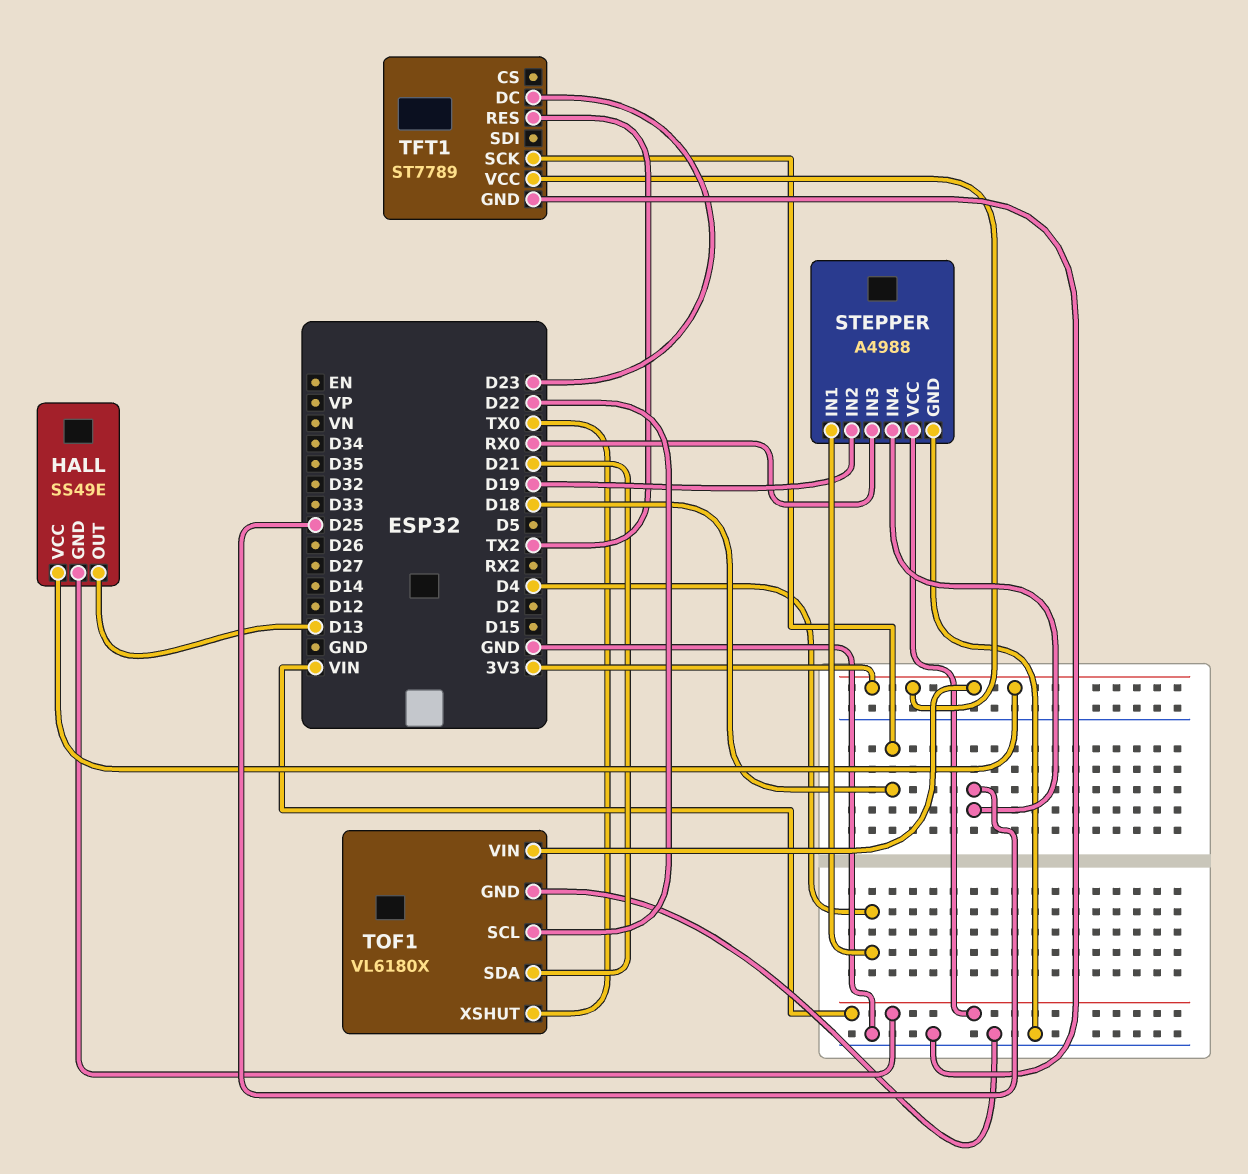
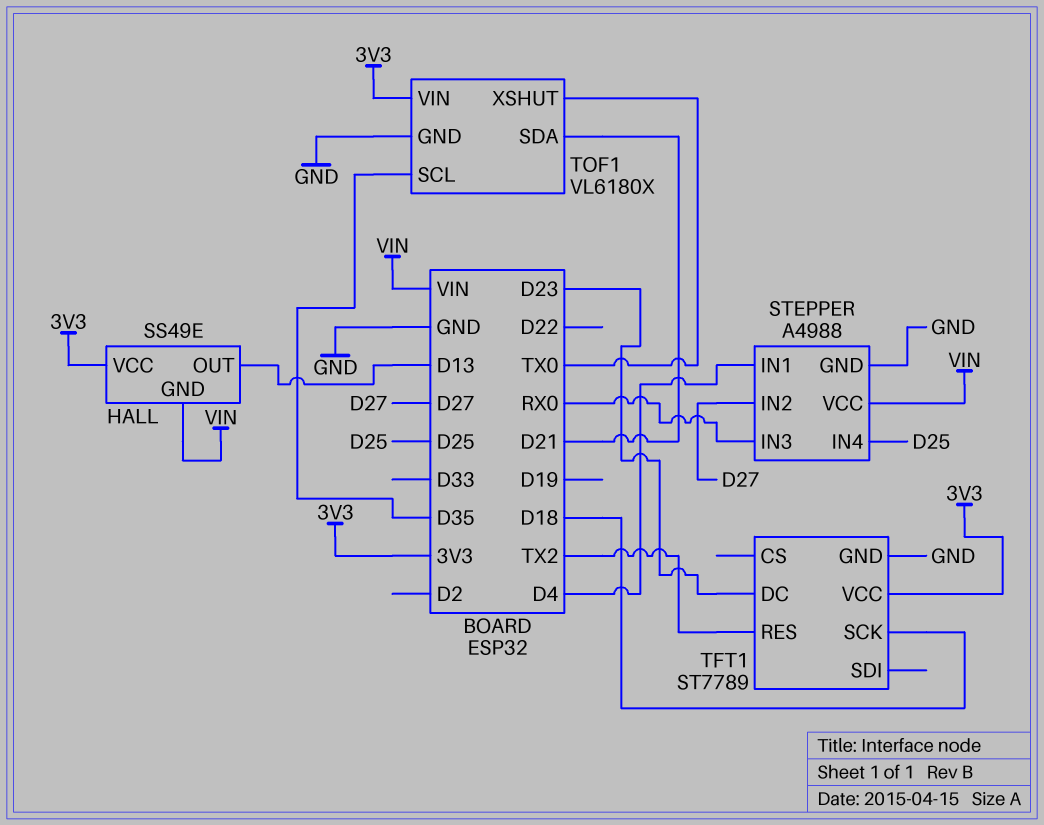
STEPPER pin IN2: D19 -> D27
TOF1 pin SCL: D22 -> D35

